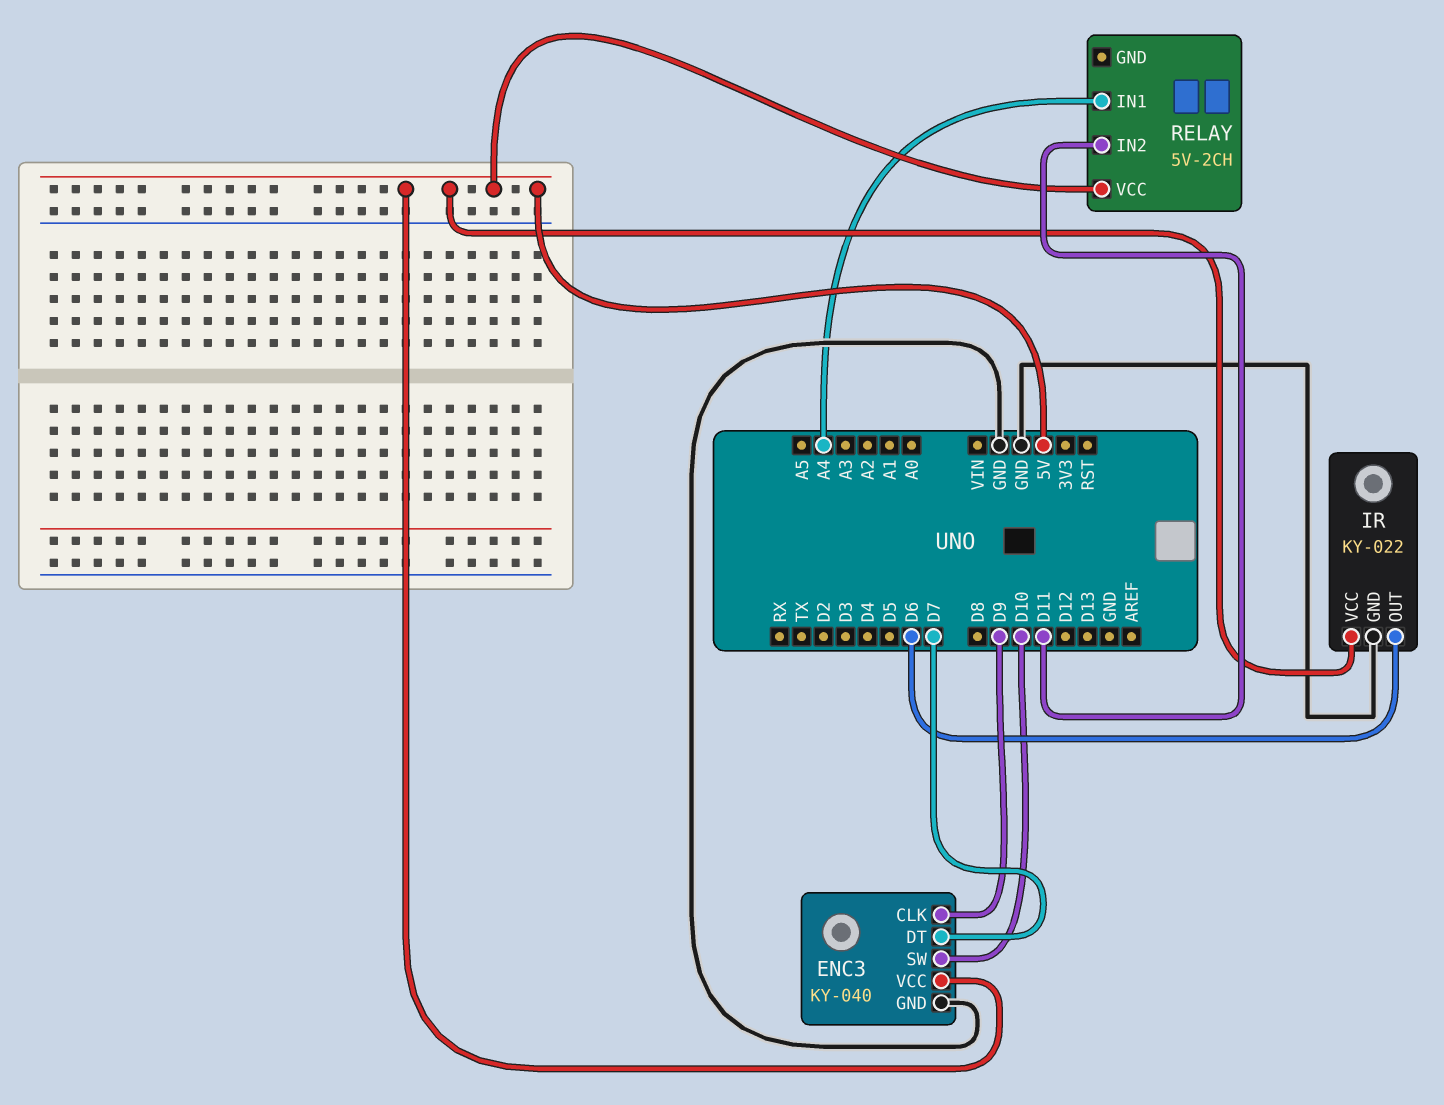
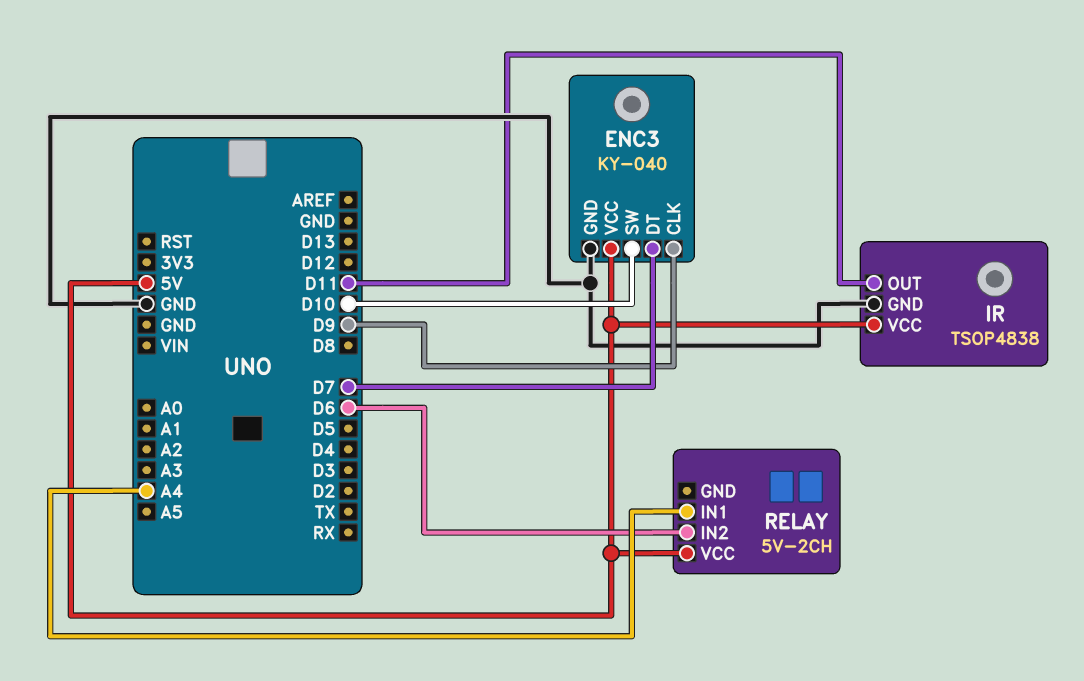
IR: KY-022 -> TSOP4838
IR pin OUT: D6 -> D11
RELAY pin IN2: D11 -> D6

